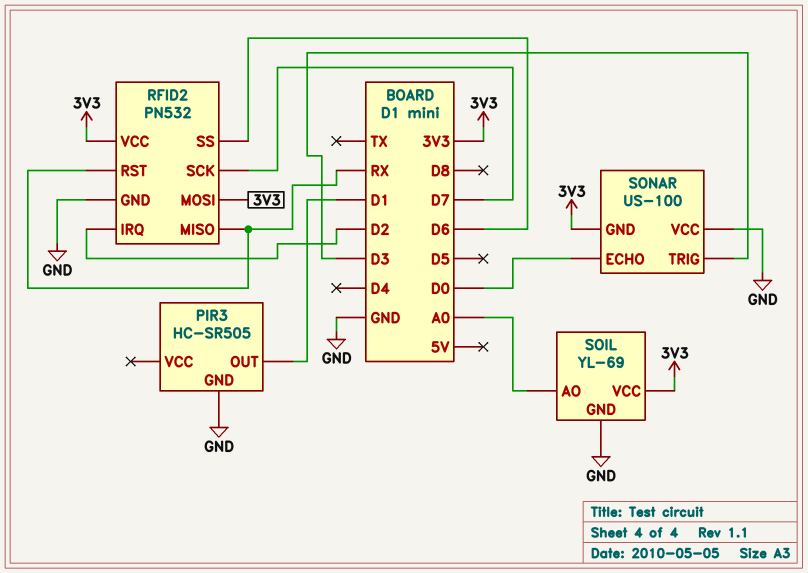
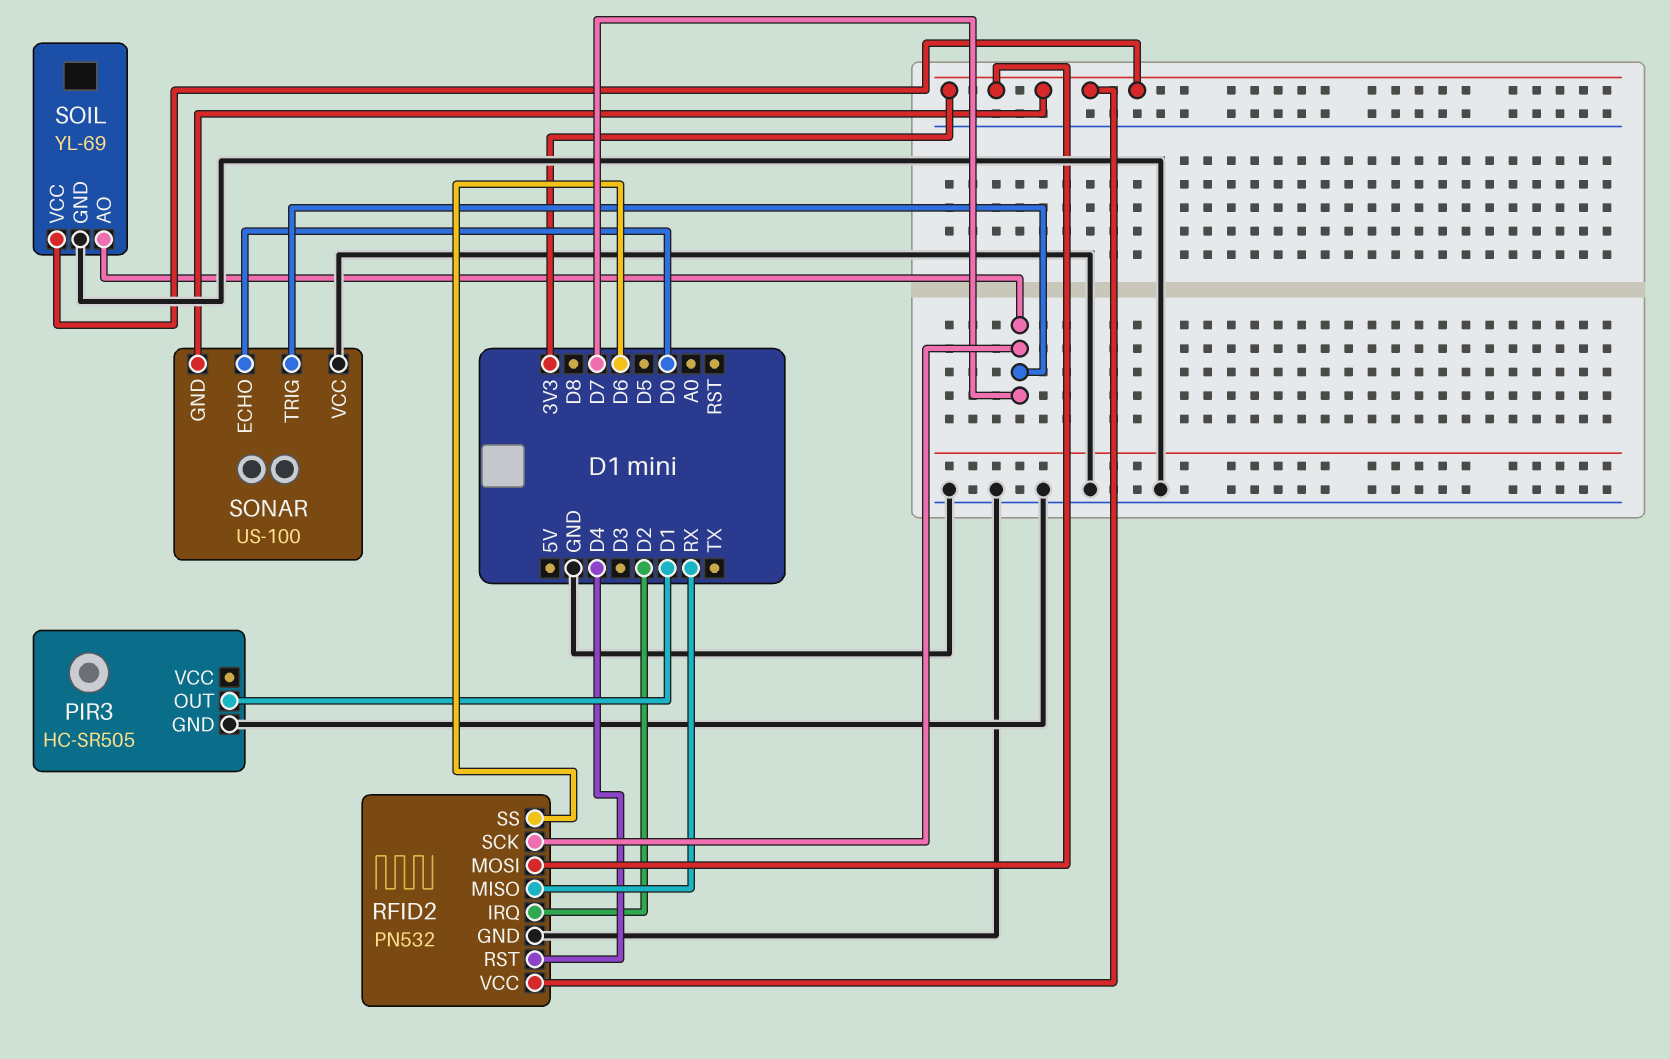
RFID2 pin RST: RX -> D4
SOIL pin AO: A0 -> D7
SONAR pin TRIG: D3 -> D7

